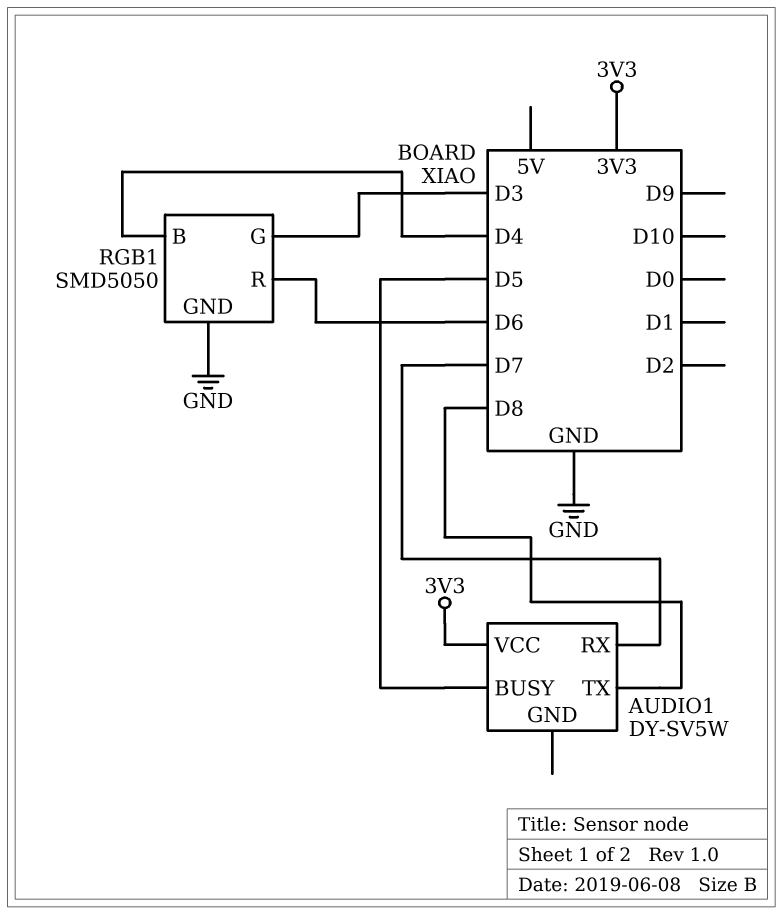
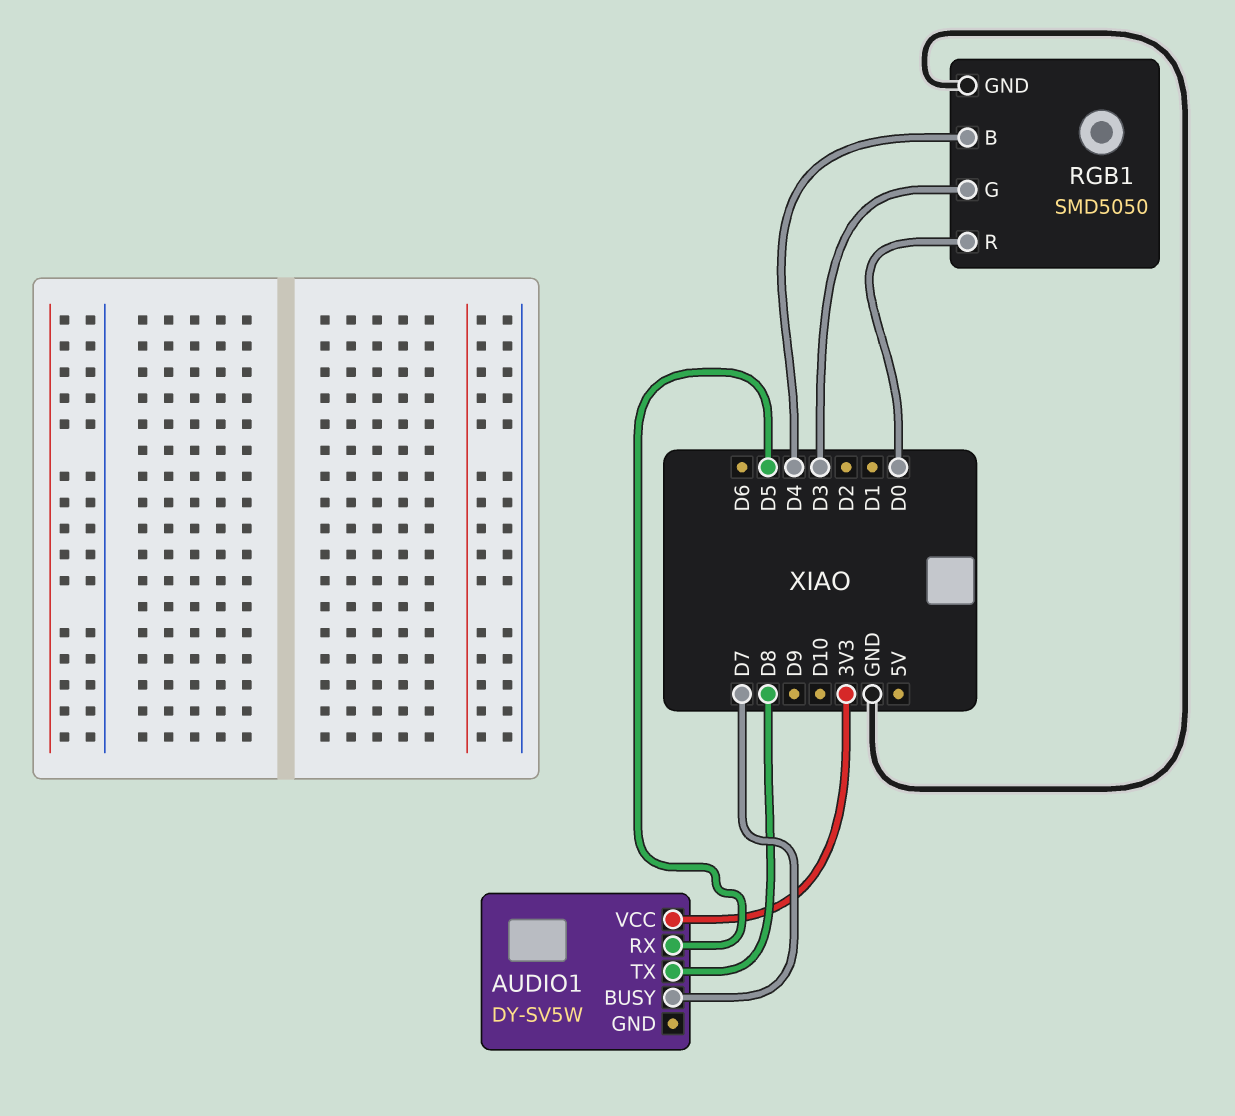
AUDIO1 pin BUSY: D5 -> D7
AUDIO1 pin RX: D7 -> D5
RGB1 pin R: D6 -> D0

